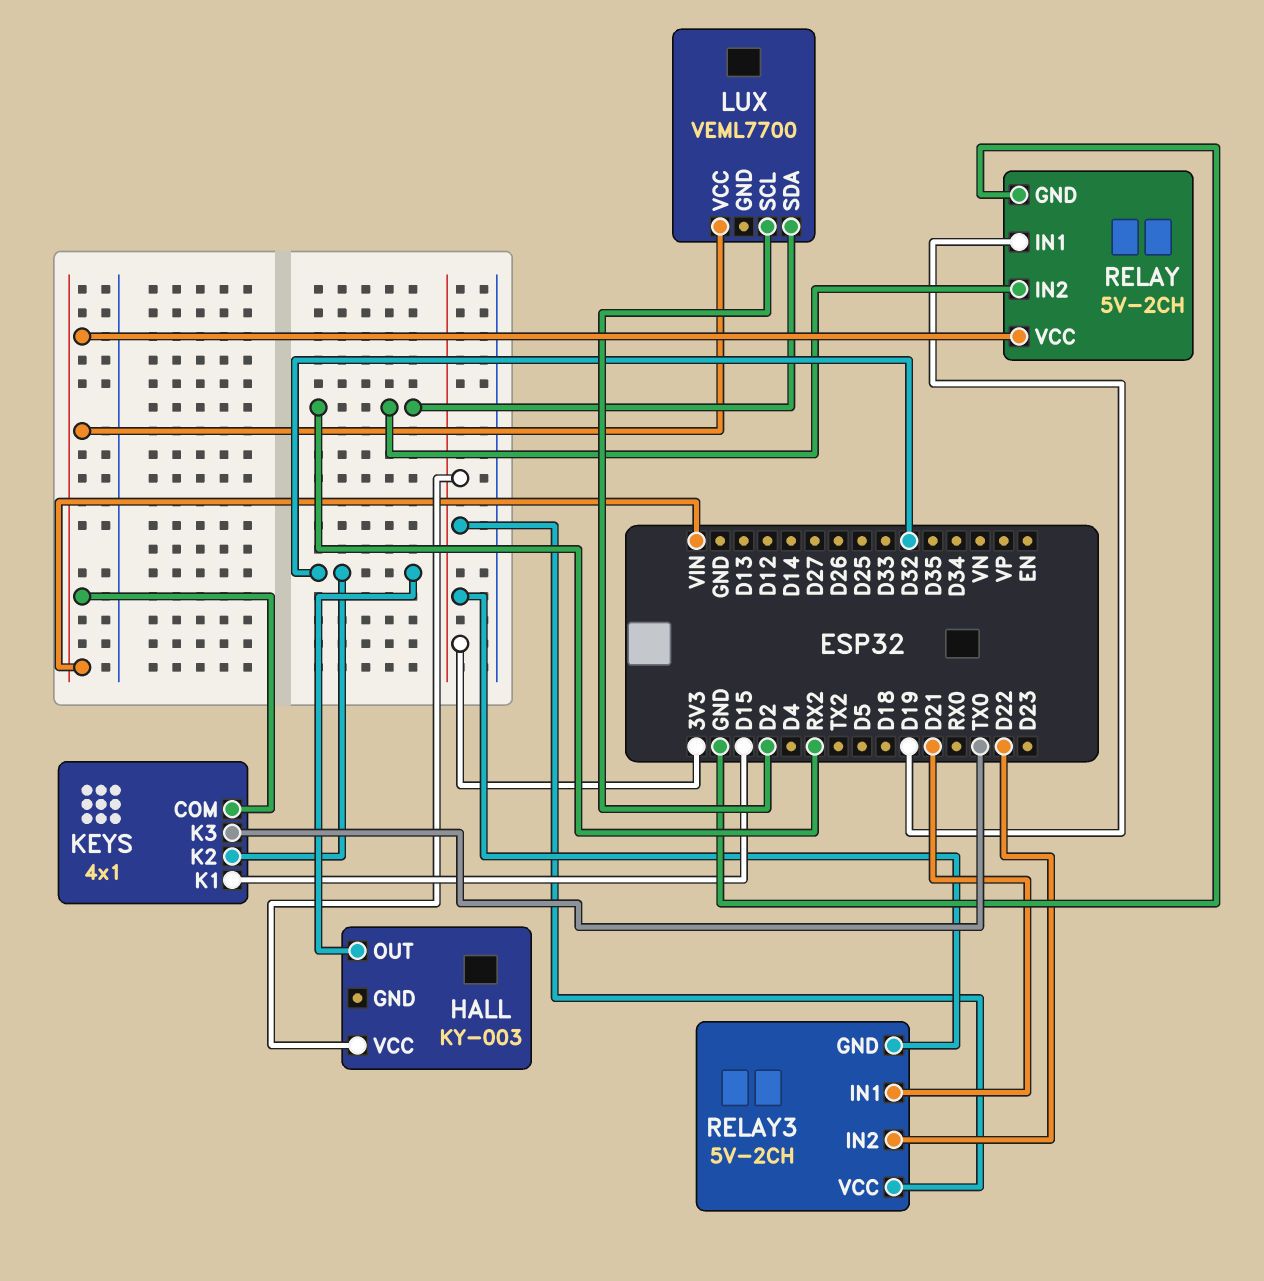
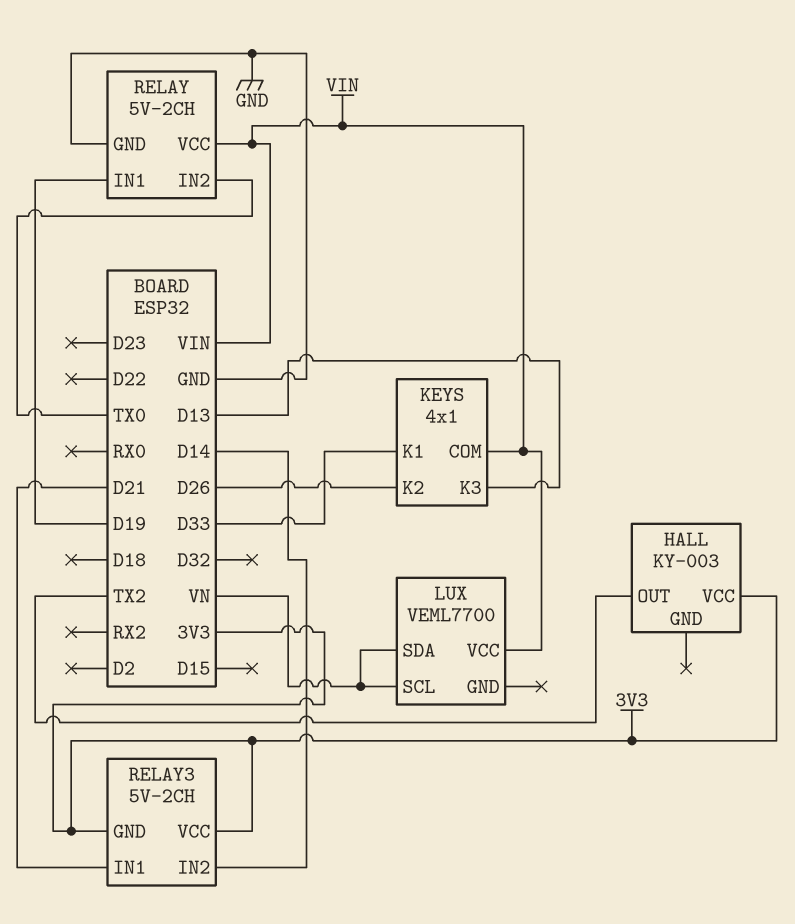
HALL pin OUT: D32 -> TX2
KEYS pin K1: D15 -> D33
KEYS pin K2: D32 -> D26
KEYS pin K3: TX0 -> D13
LUX pin SCL: D2 -> VN
LUX pin SDA: RX2 -> VN
RELAY pin IN2: RX2 -> TX0
RELAY3 pin IN2: D22 -> D14

